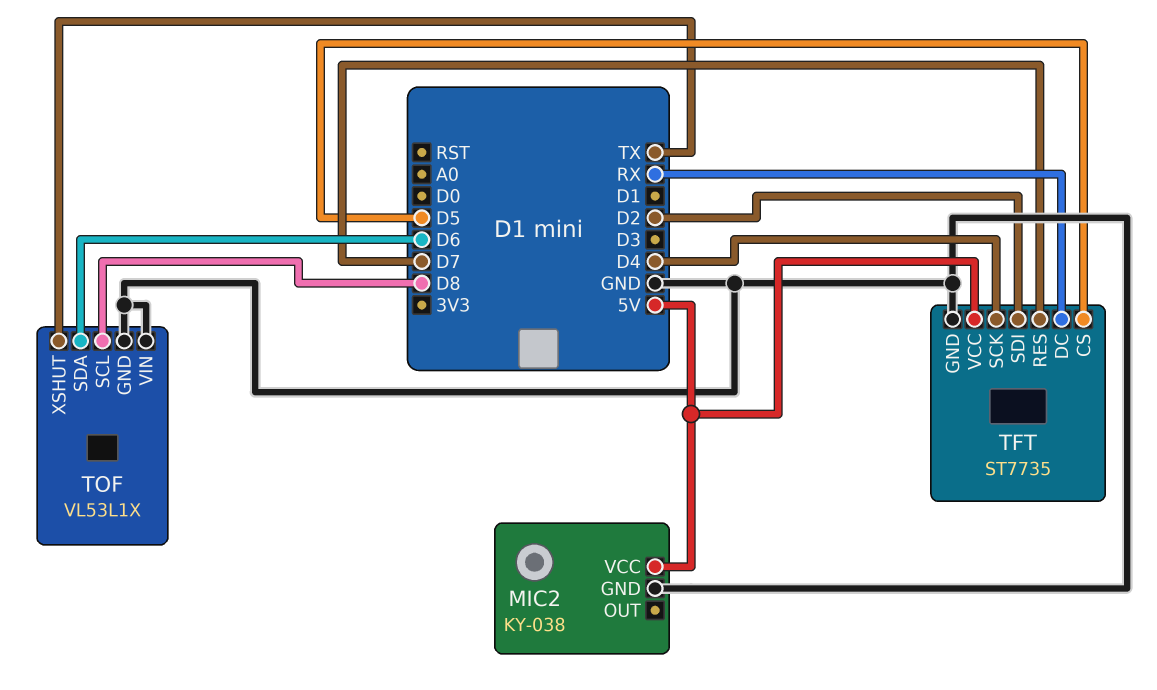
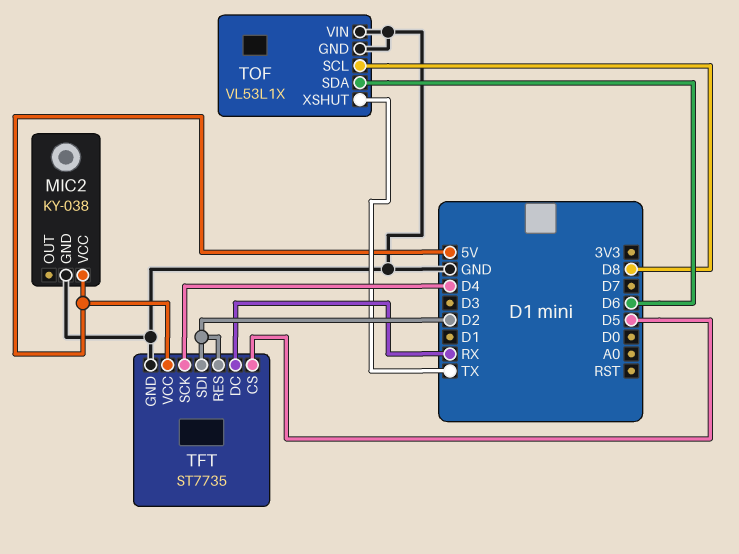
TFT pin RES: D7 -> D2

